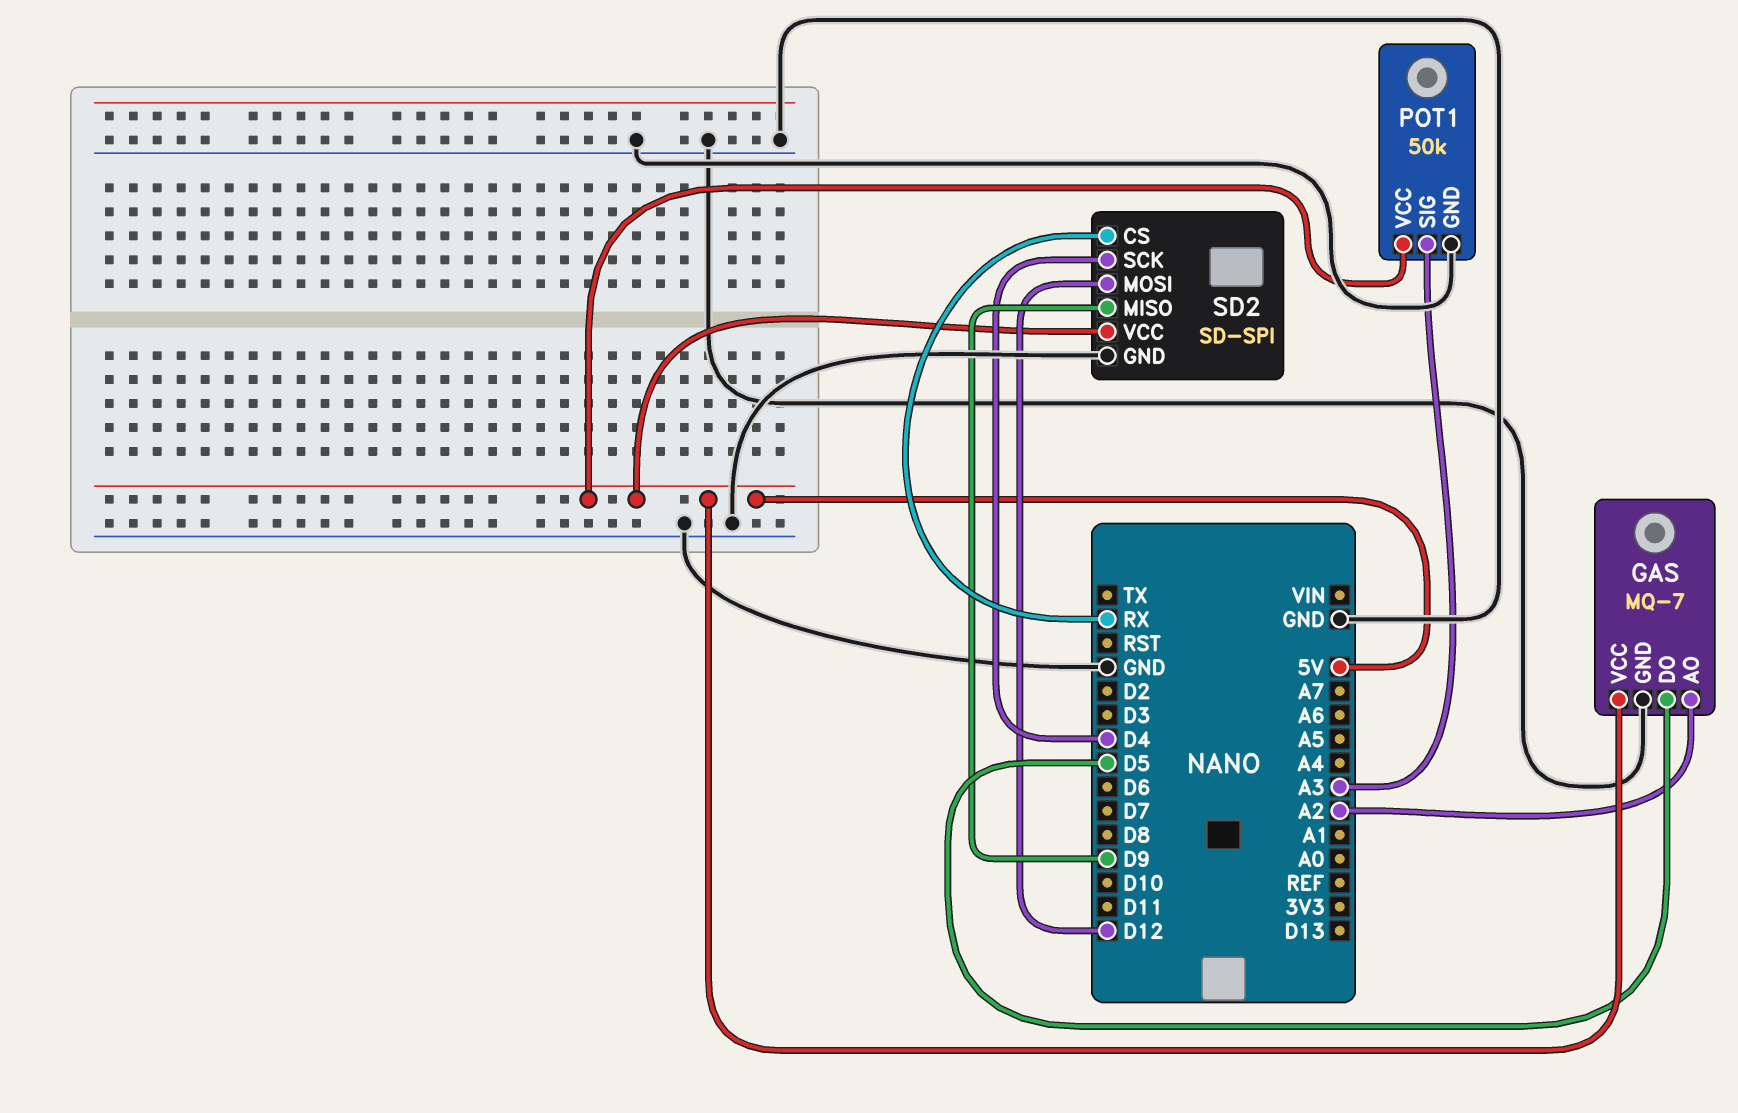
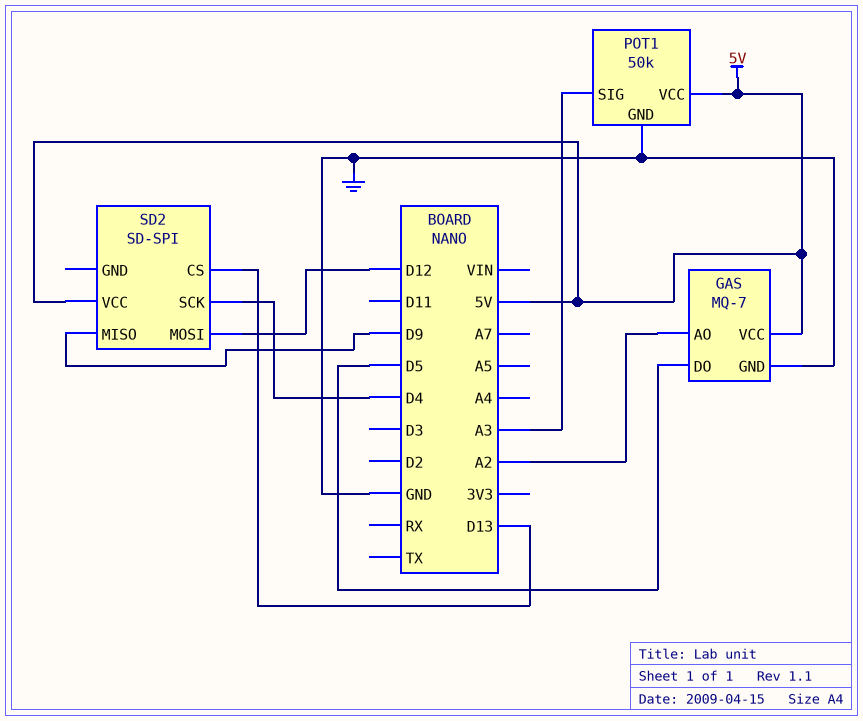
SD2 pin CS: RX -> D13
SD2 pin GND: GND -> none

